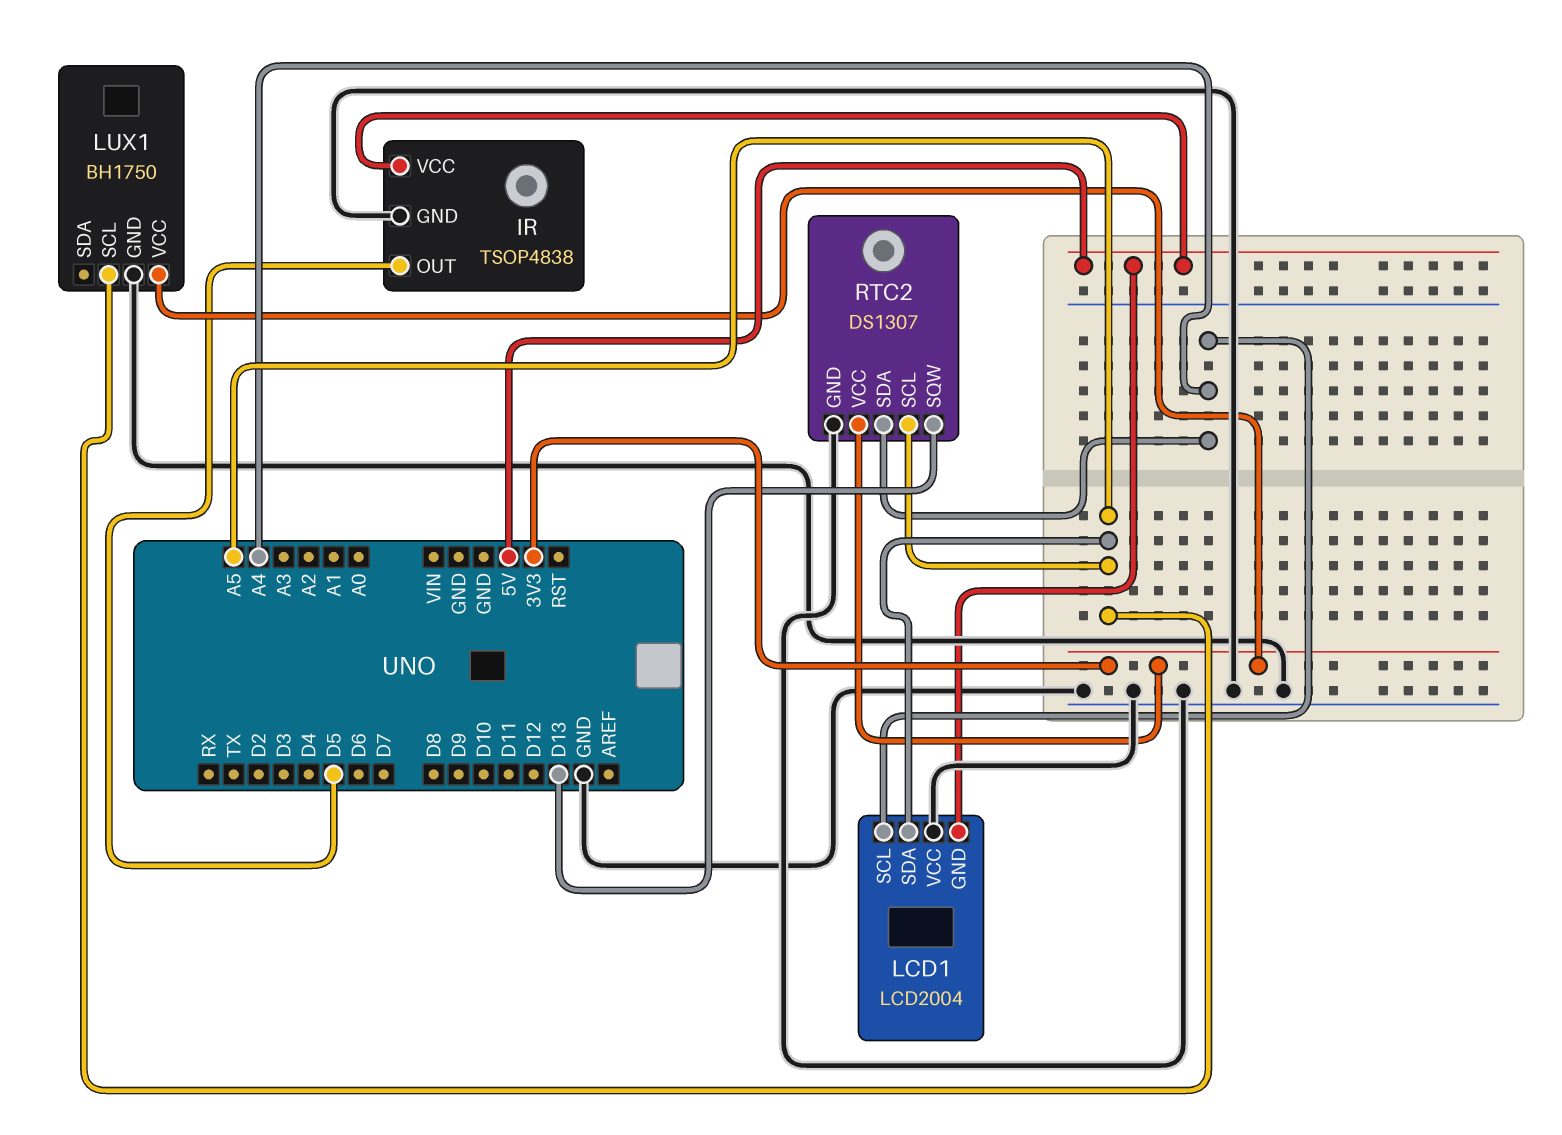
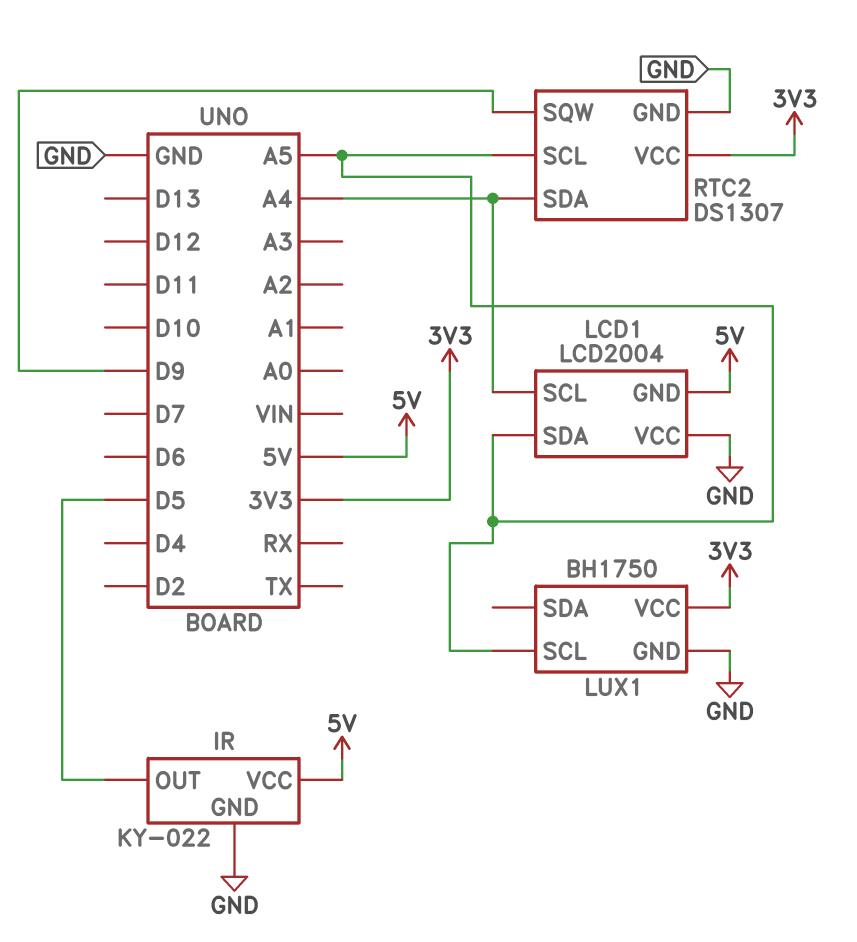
IR: TSOP4838 -> KY-022
RTC2 pin SQW: D13 -> D9

